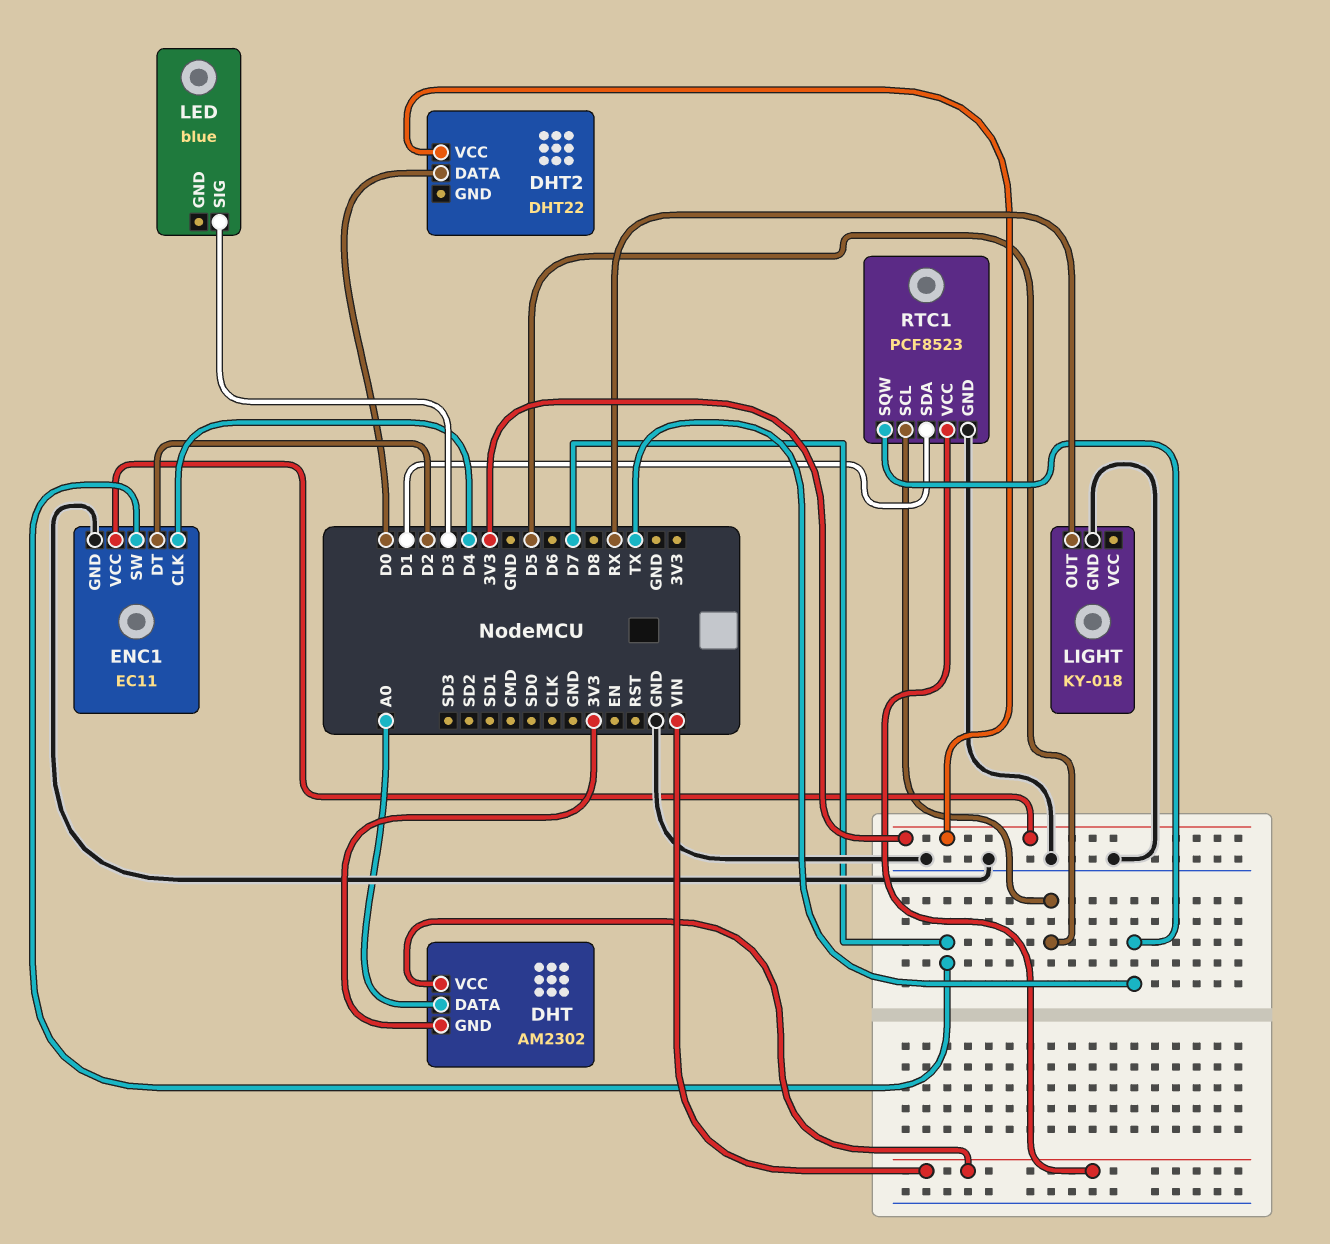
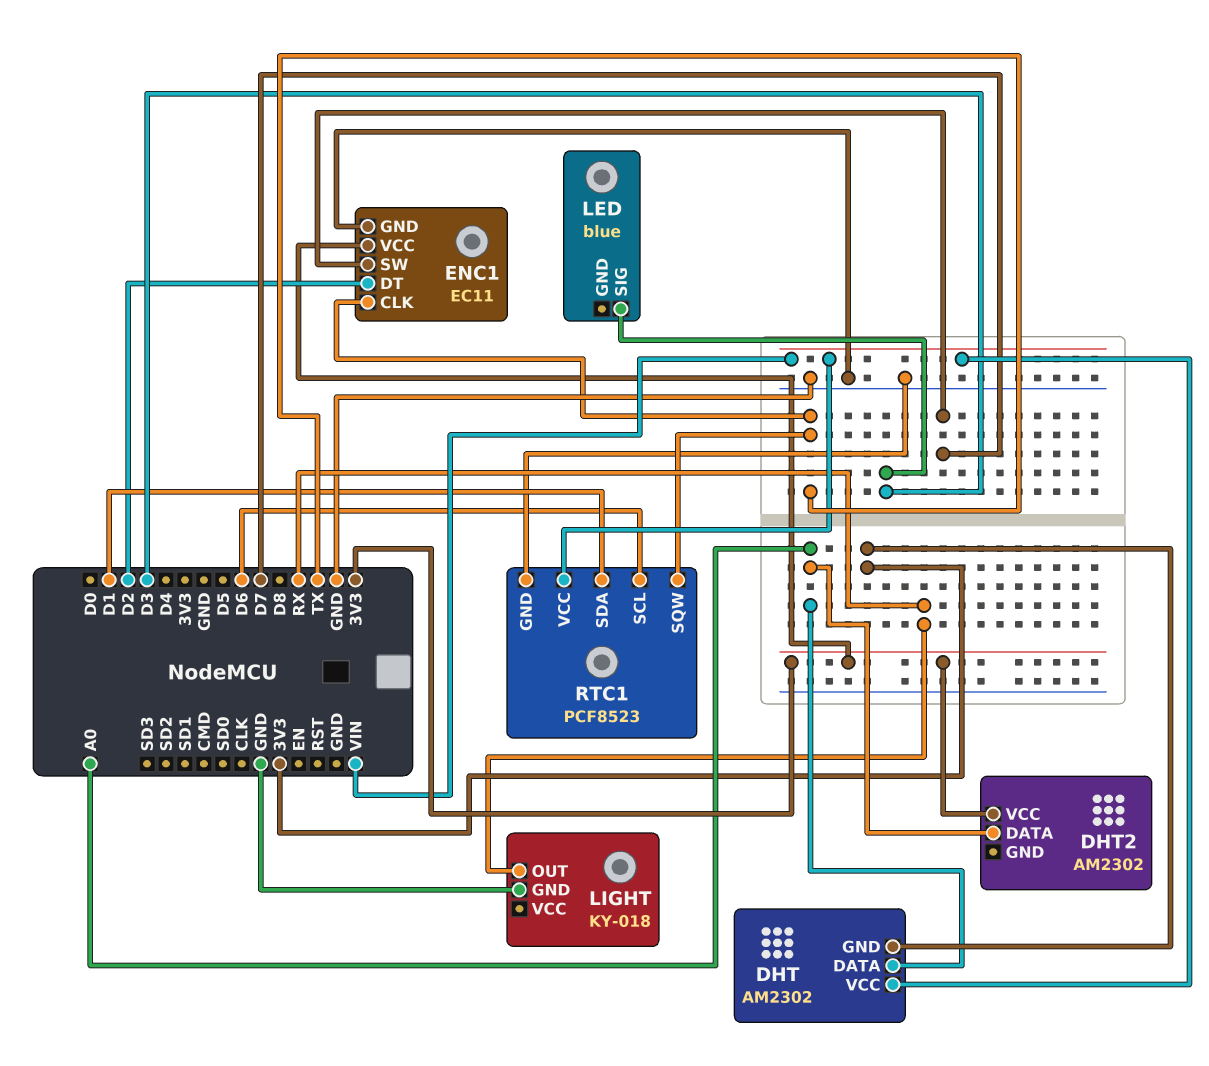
DHT2: DHT22 -> AM2302
DHT2 pin DATA: D0 -> A0
ENC1 pin CLK: D4 -> TX
RTC1 pin SCL: D5 -> D6

